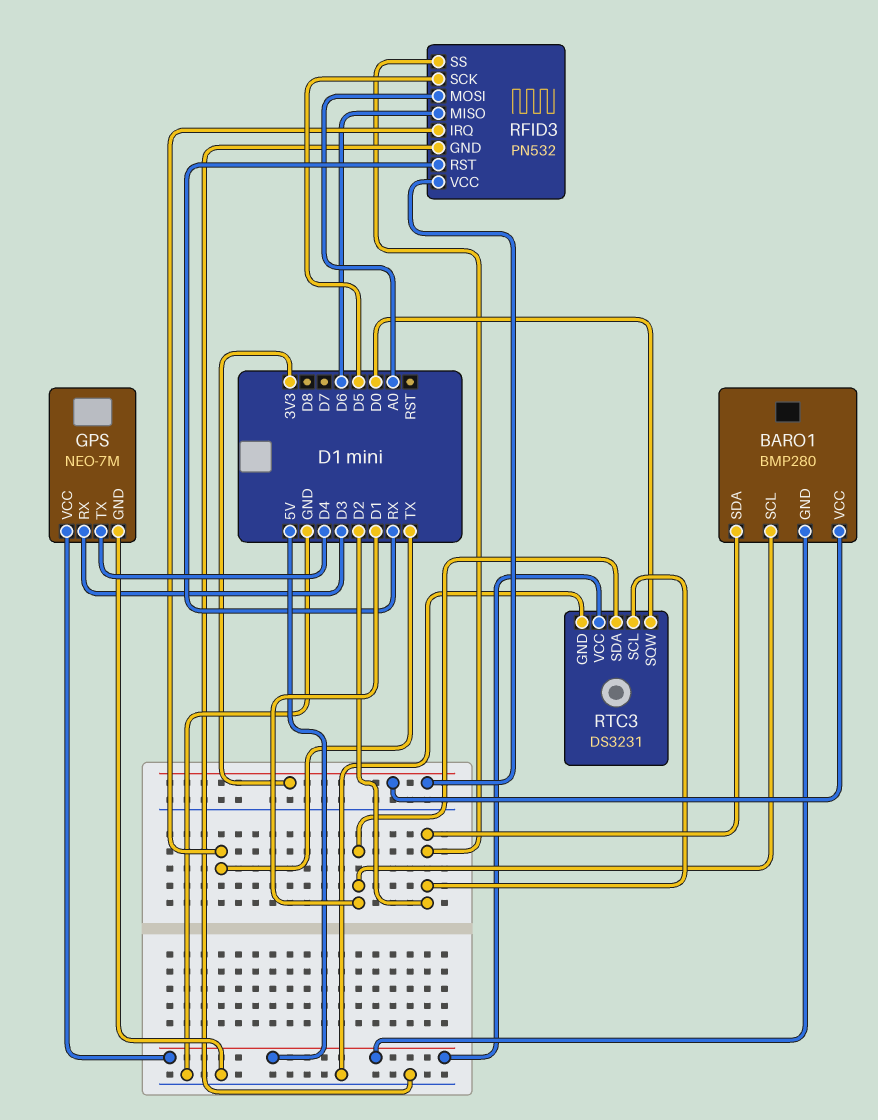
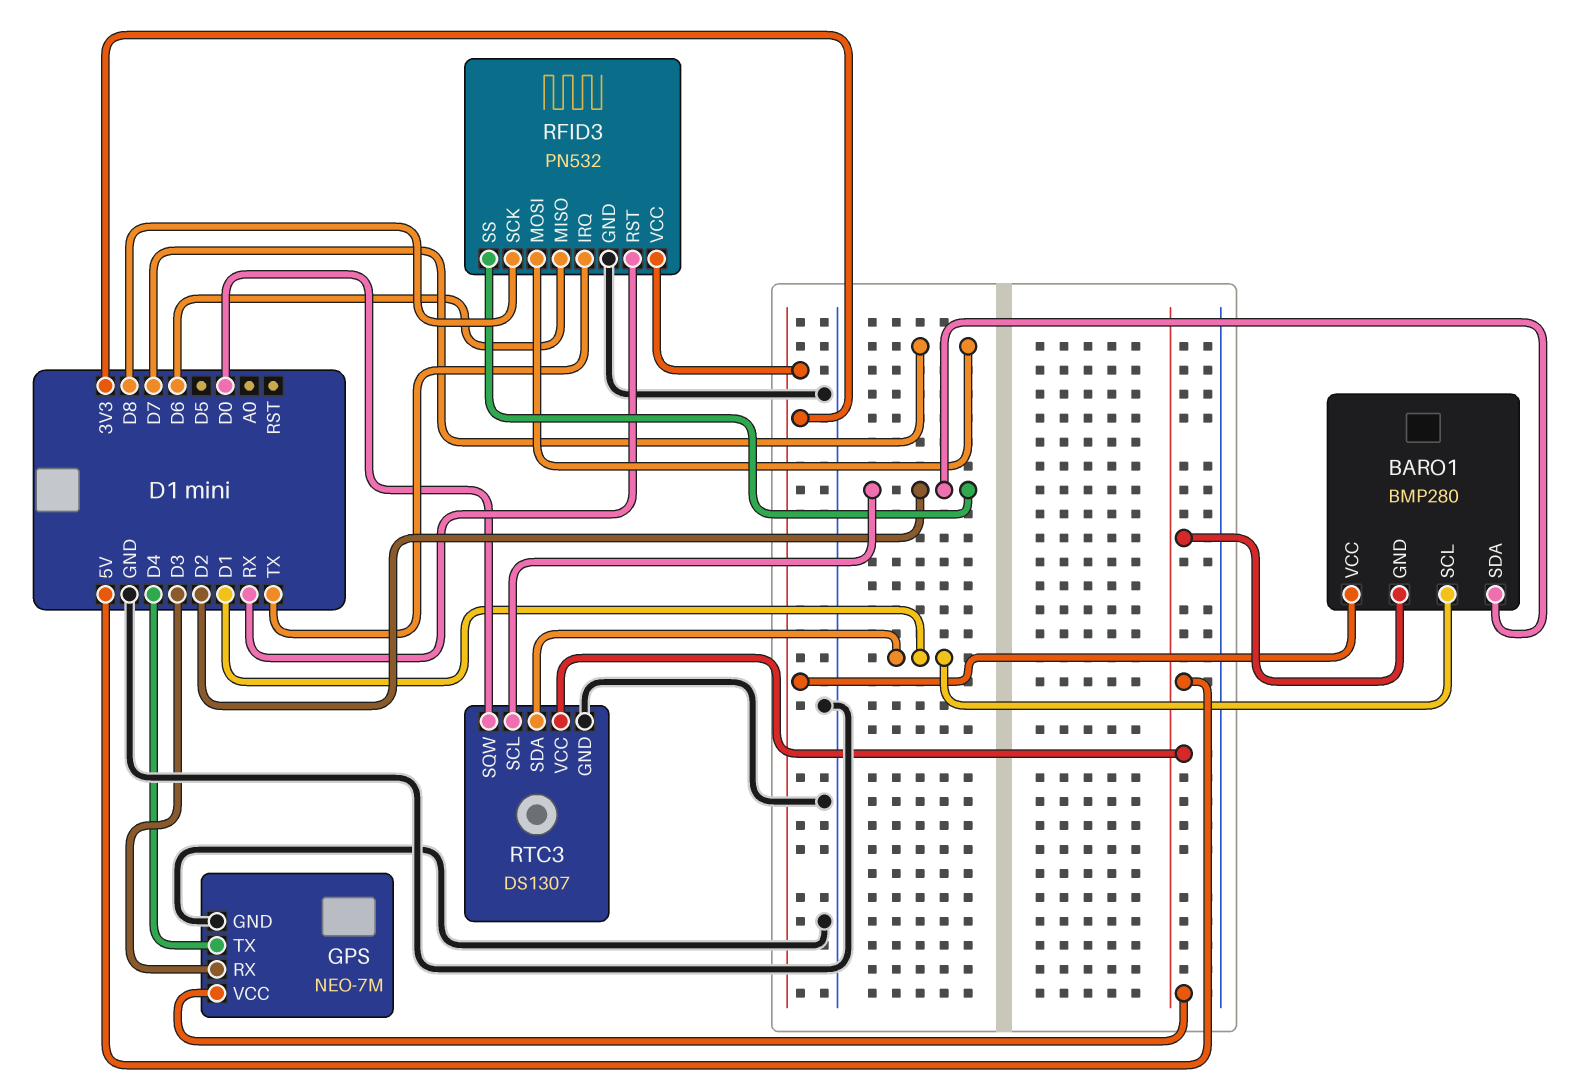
RFID3 pin MOSI: A0 -> D7
RFID3 pin SCK: D5 -> D8
RTC3: DS3231 -> DS1307

